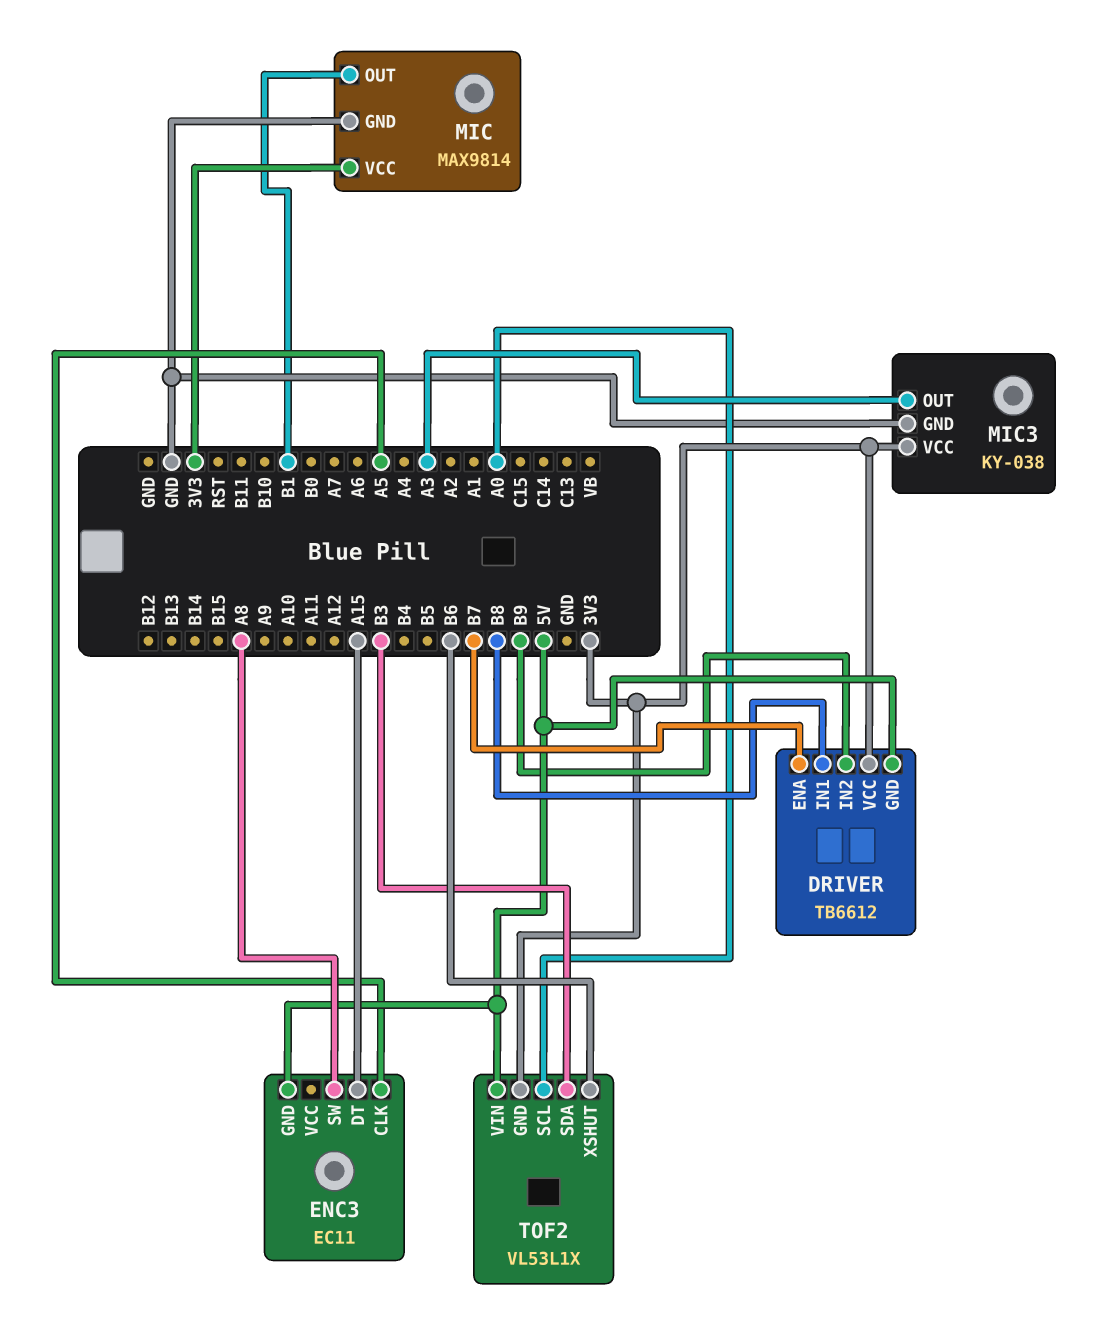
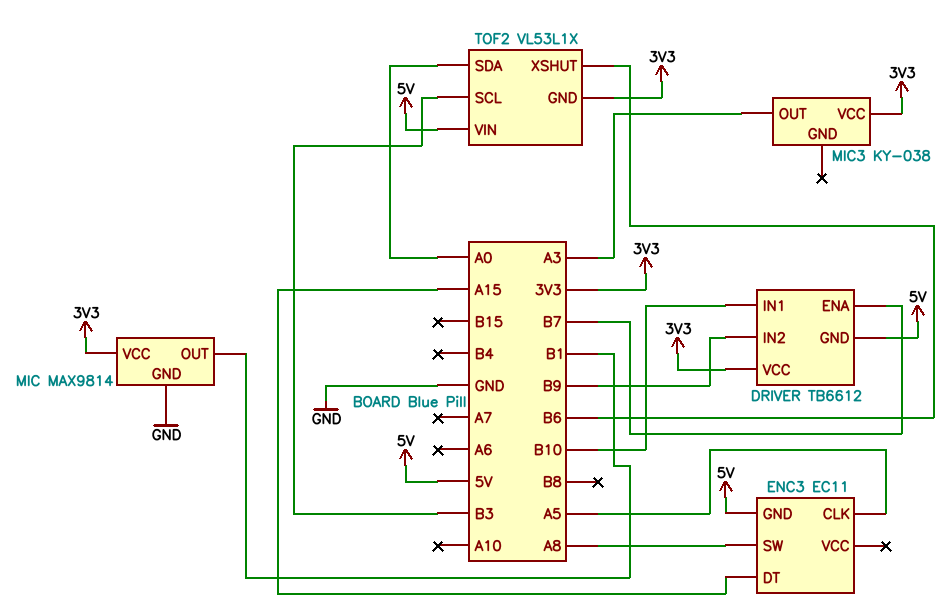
DRIVER pin IN1: B8 -> B10
MIC3 pin GND: GND -> none
TOF2 pin SCL: A0 -> B3
TOF2 pin SDA: B3 -> A0

